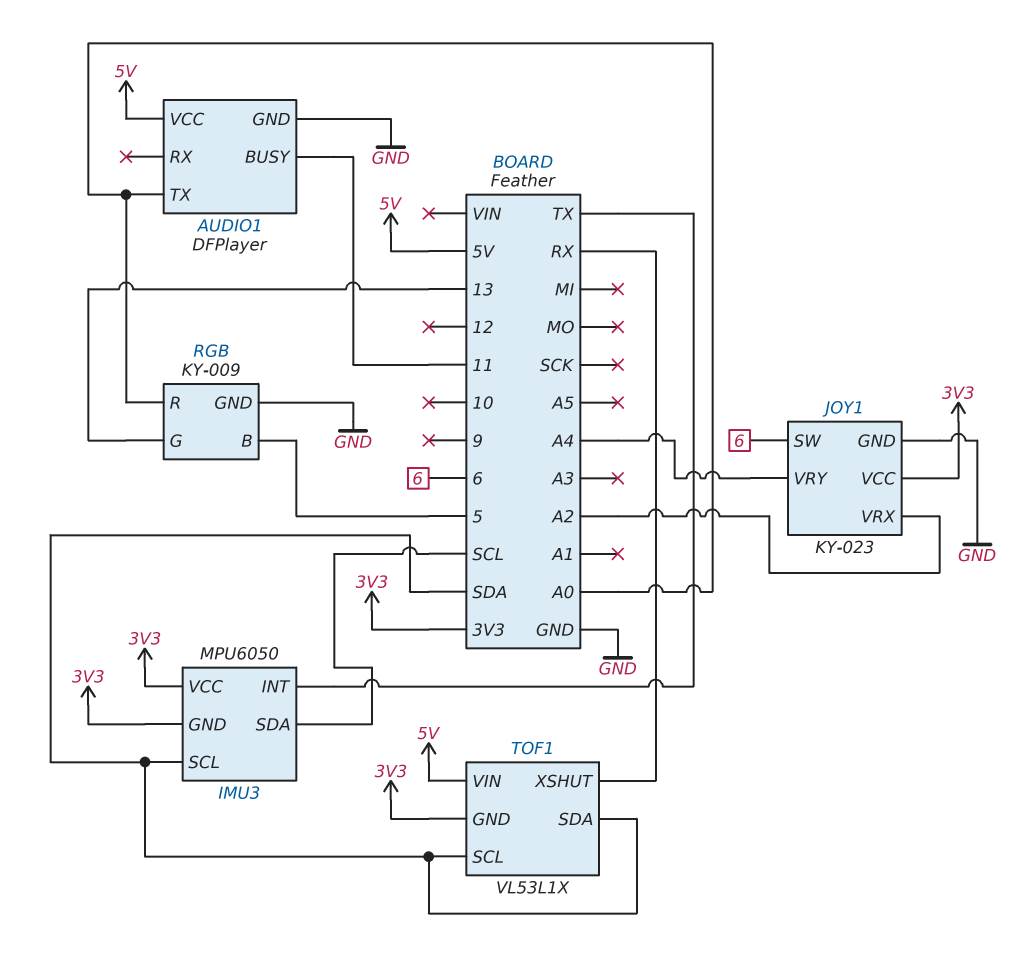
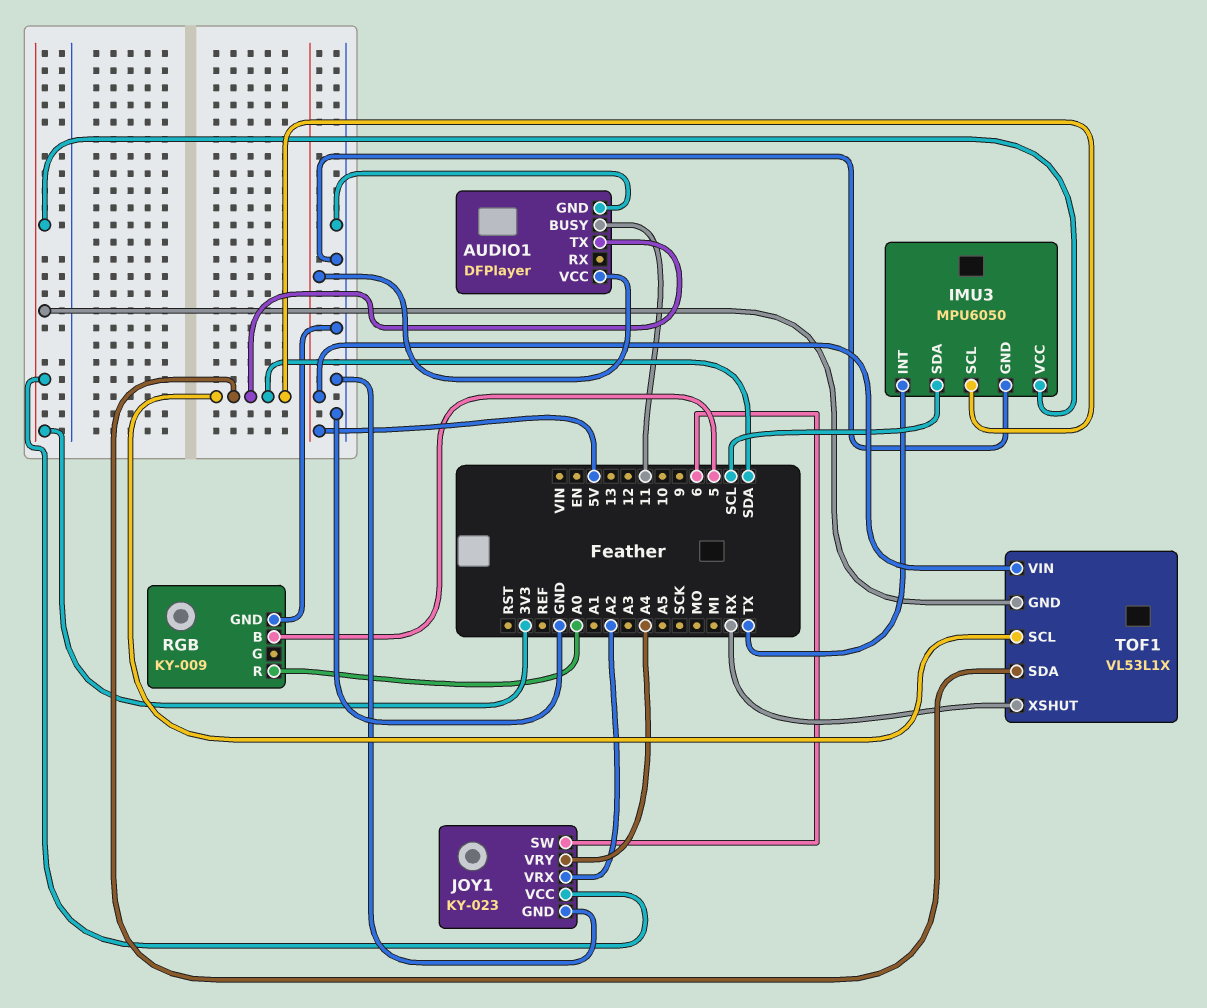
AUDIO1 pin TX: A0 -> SDA
IMU3 pin GND: 3V3 -> GND
RGB pin G: 13 -> none

